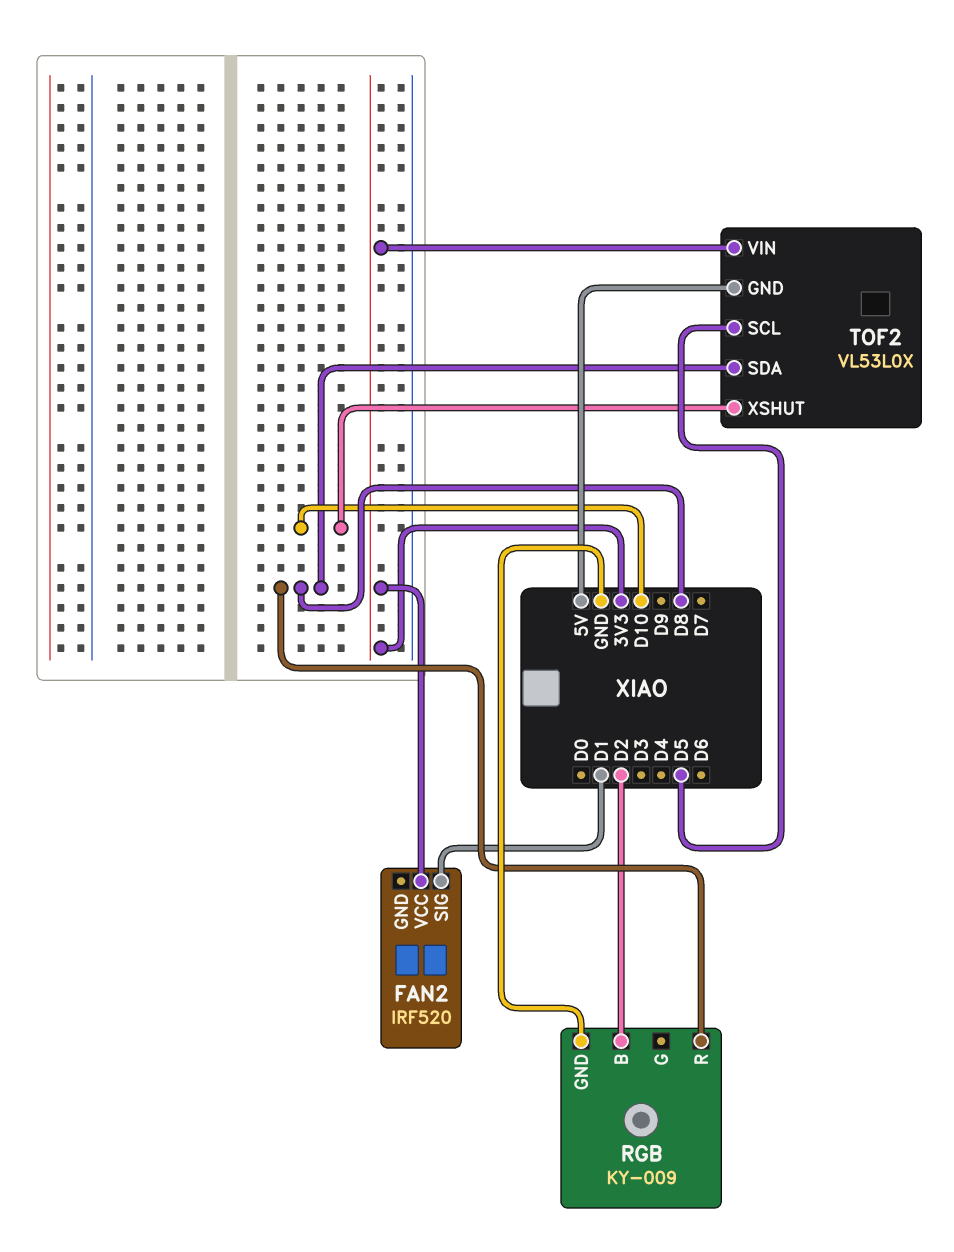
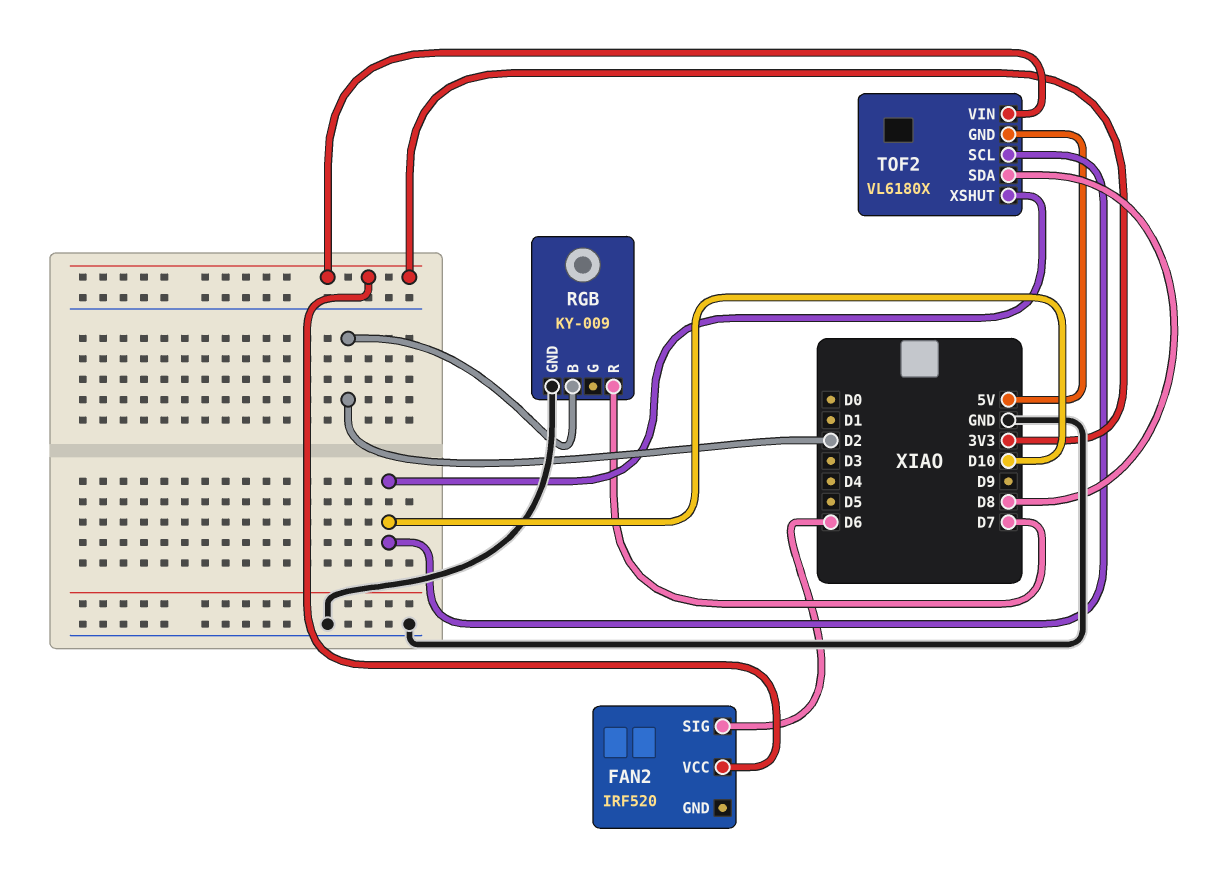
FAN2 pin SIG: D1 -> D6
RGB pin R: D8 -> D7
TOF2: VL53L0X -> VL6180X
TOF2 pin SCL: D5 -> D10

